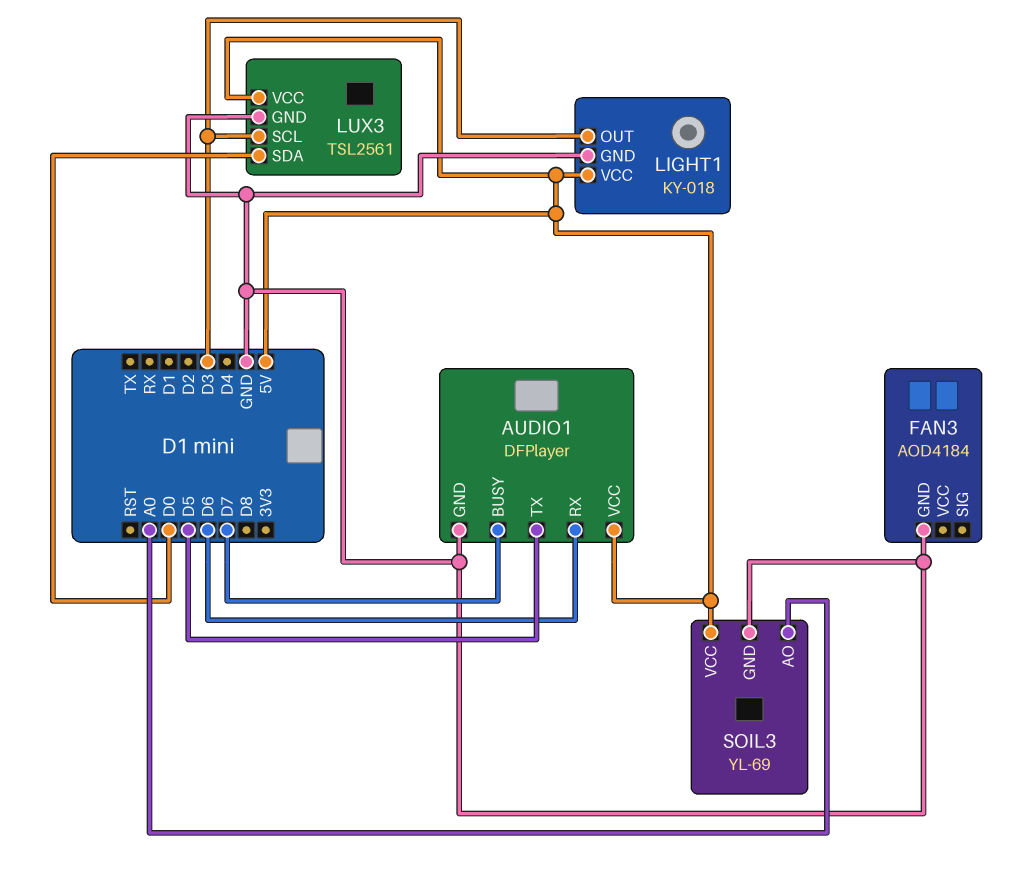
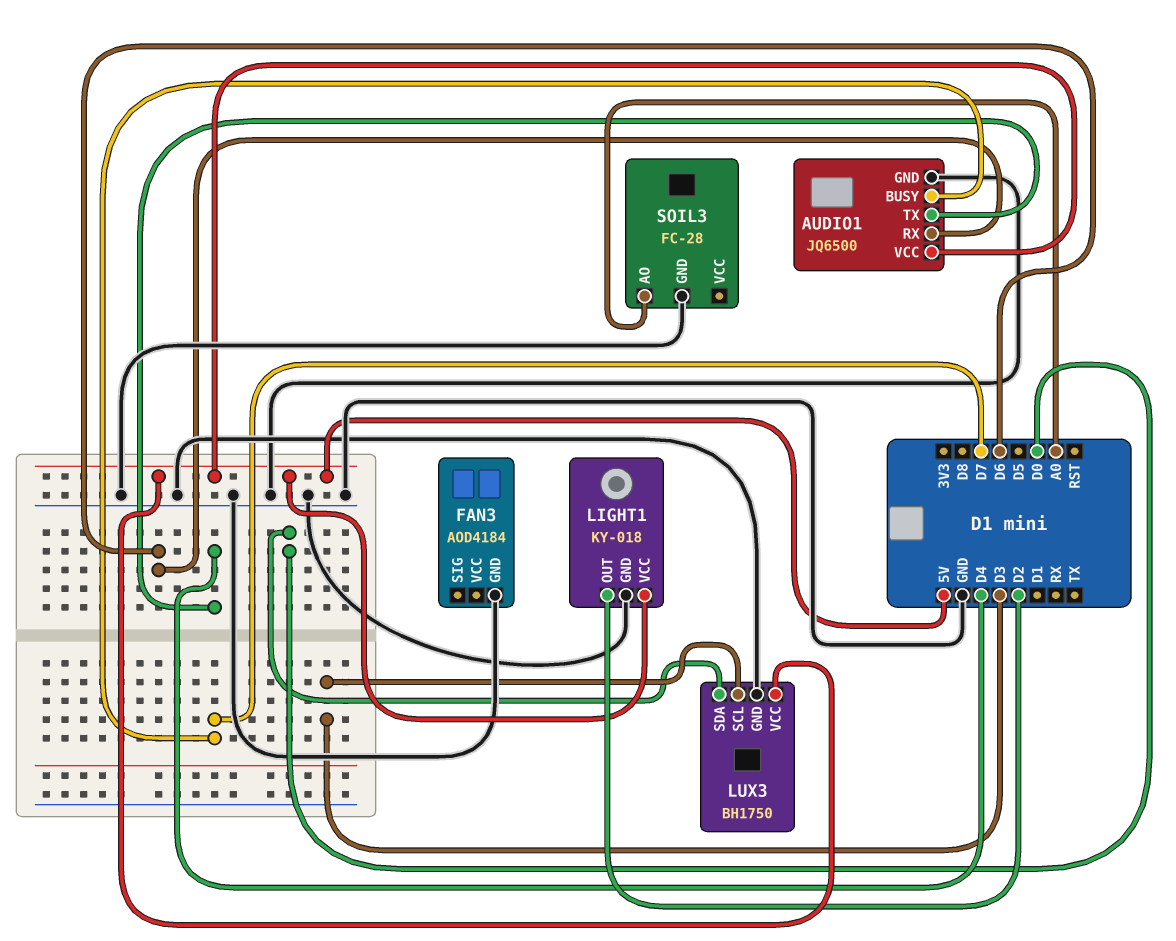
AUDIO1: DFPlayer -> JQ6500
AUDIO1 pin TX: D5 -> D4
LIGHT1 pin OUT: D3 -> D2
LUX3: TSL2561 -> BH1750
SOIL3: YL-69 -> FC-28
SOIL3 pin VCC: 5V -> none

